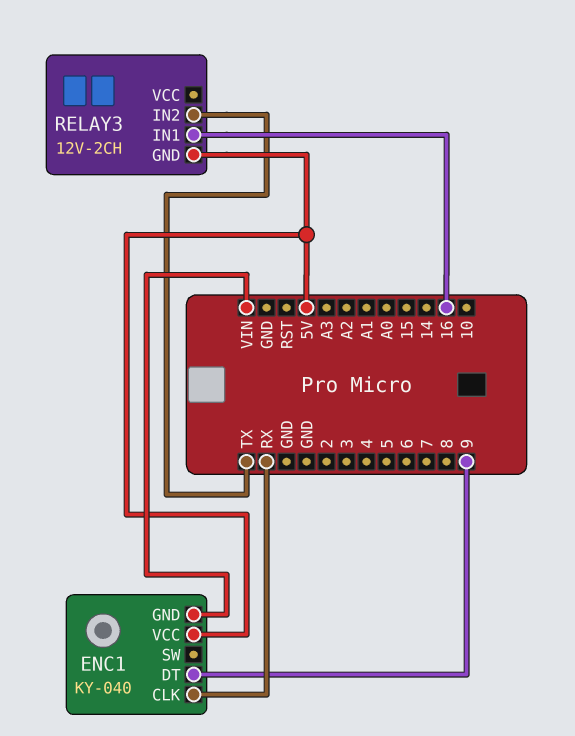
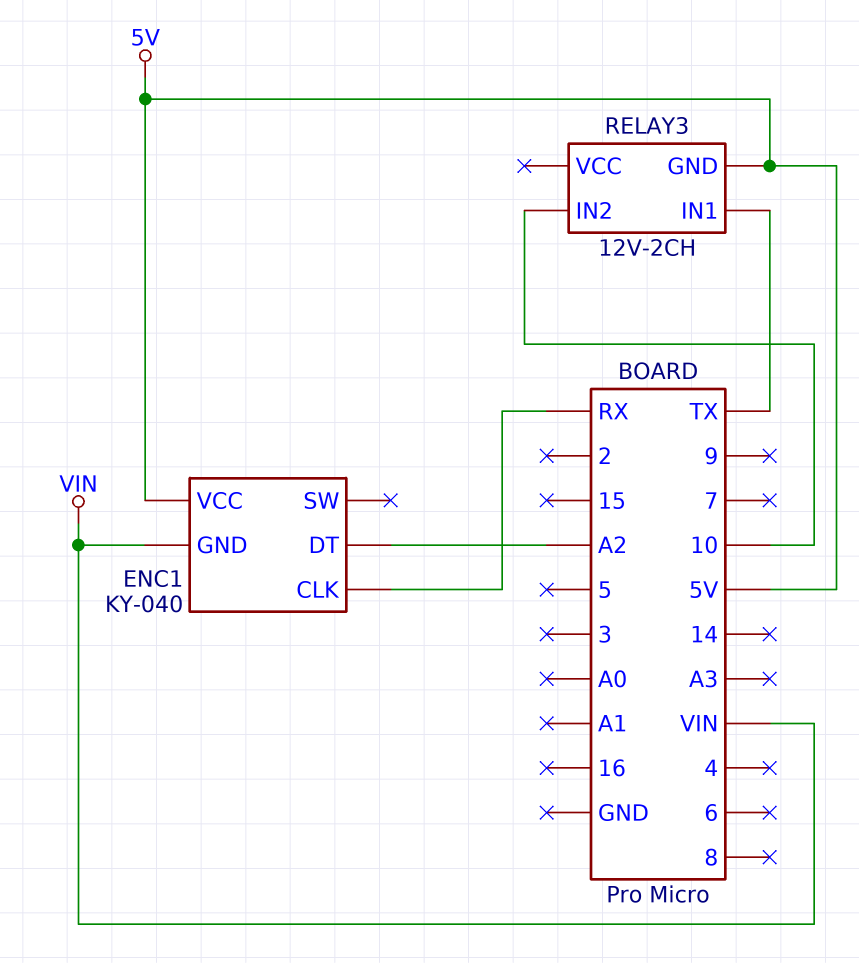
ENC1 pin DT: 9 -> A2
RELAY3 pin IN1: 16 -> TX
RELAY3 pin IN2: TX -> 10

